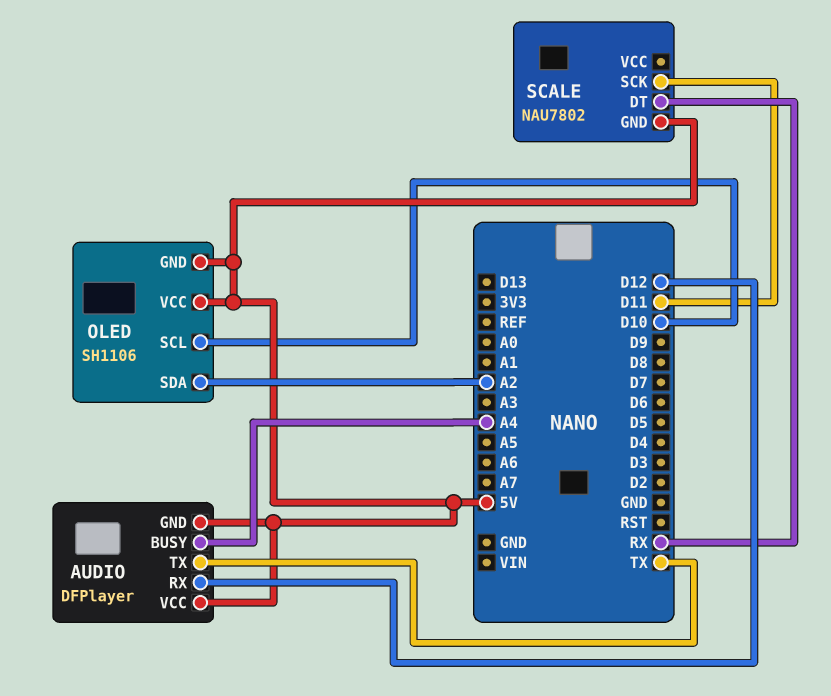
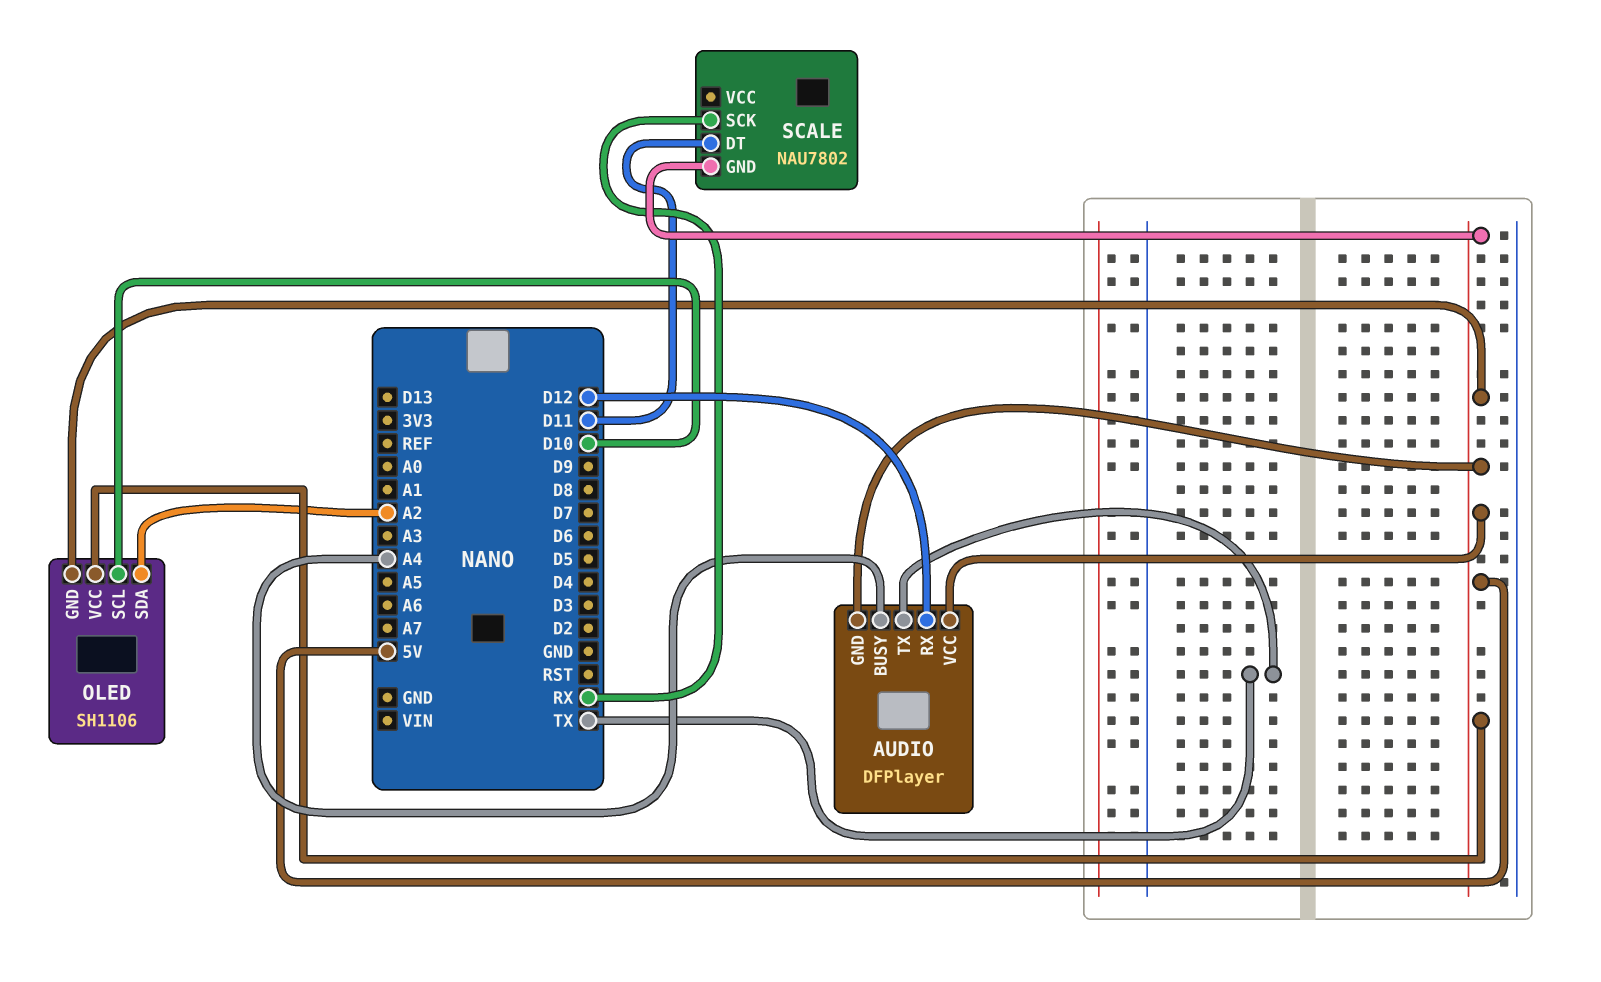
SCALE pin DT: RX -> D11
SCALE pin SCK: D11 -> RX

